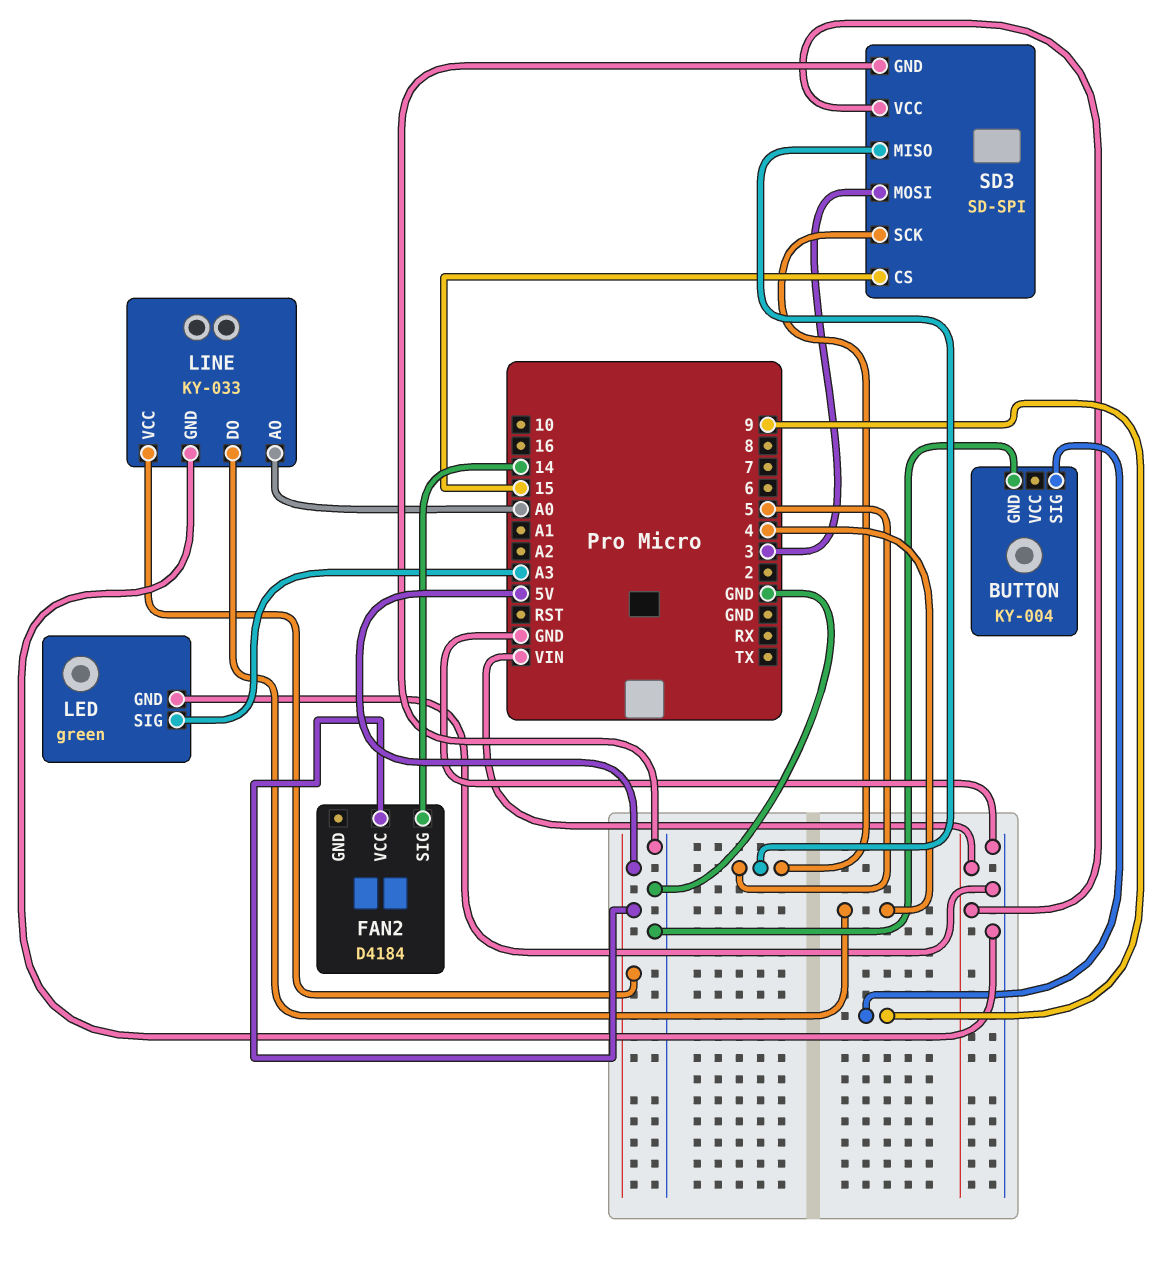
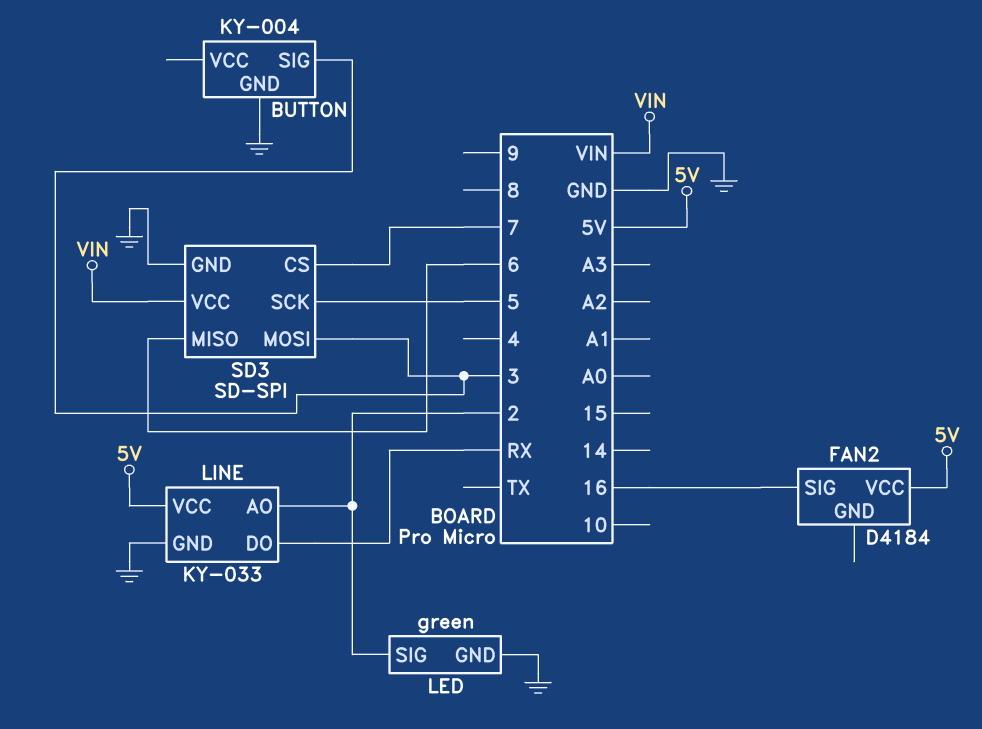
BUTTON pin SIG: 9 -> 3
FAN2 pin SIG: 14 -> 16
LED pin SIG: A3 -> 2
LINE pin AO: A0 -> 2
LINE pin DO: 4 -> RX
SD3 pin CS: 15 -> 7
SD3 pin MISO: 5 -> 6

